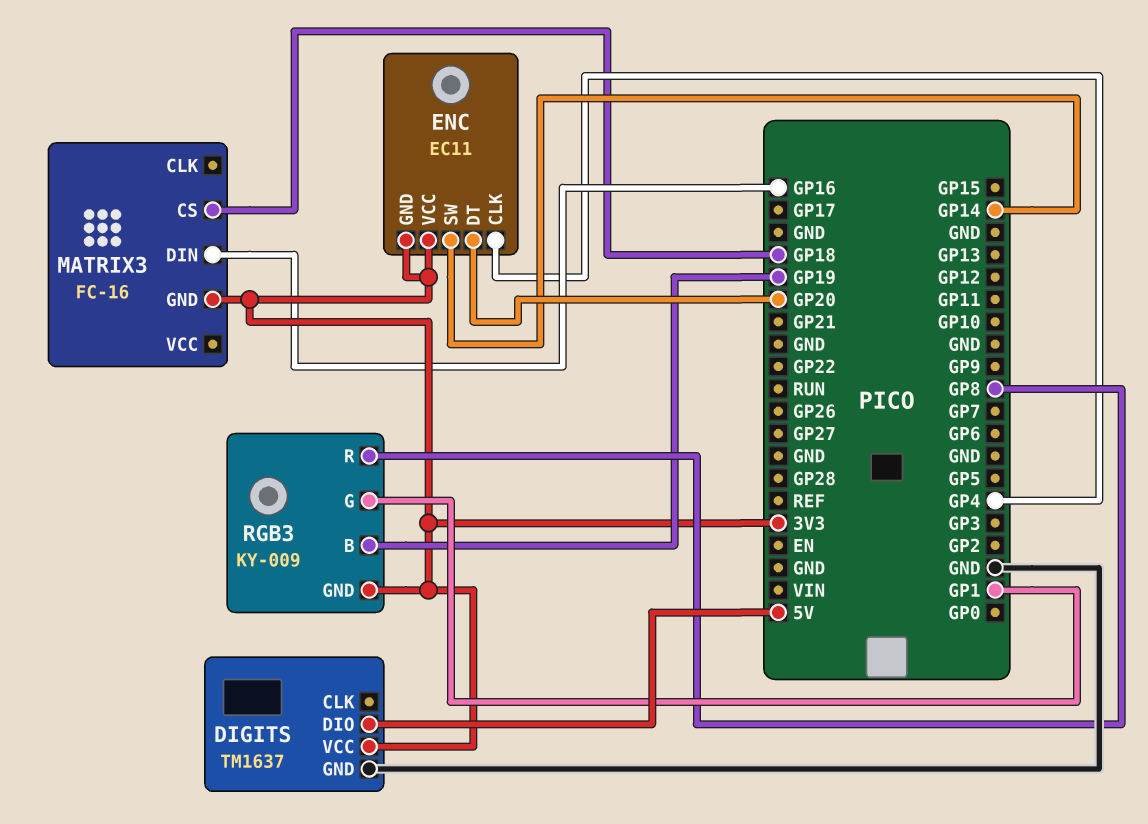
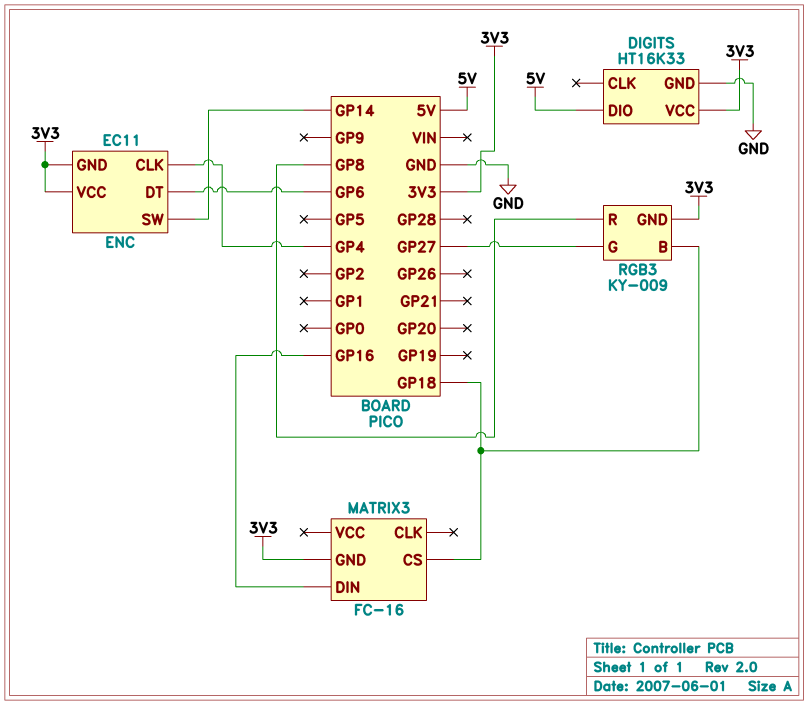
DIGITS: TM1637 -> HT16K33
ENC pin DT: GP20 -> GP6
RGB3 pin B: GP19 -> GP18
RGB3 pin G: GP1 -> GP27

